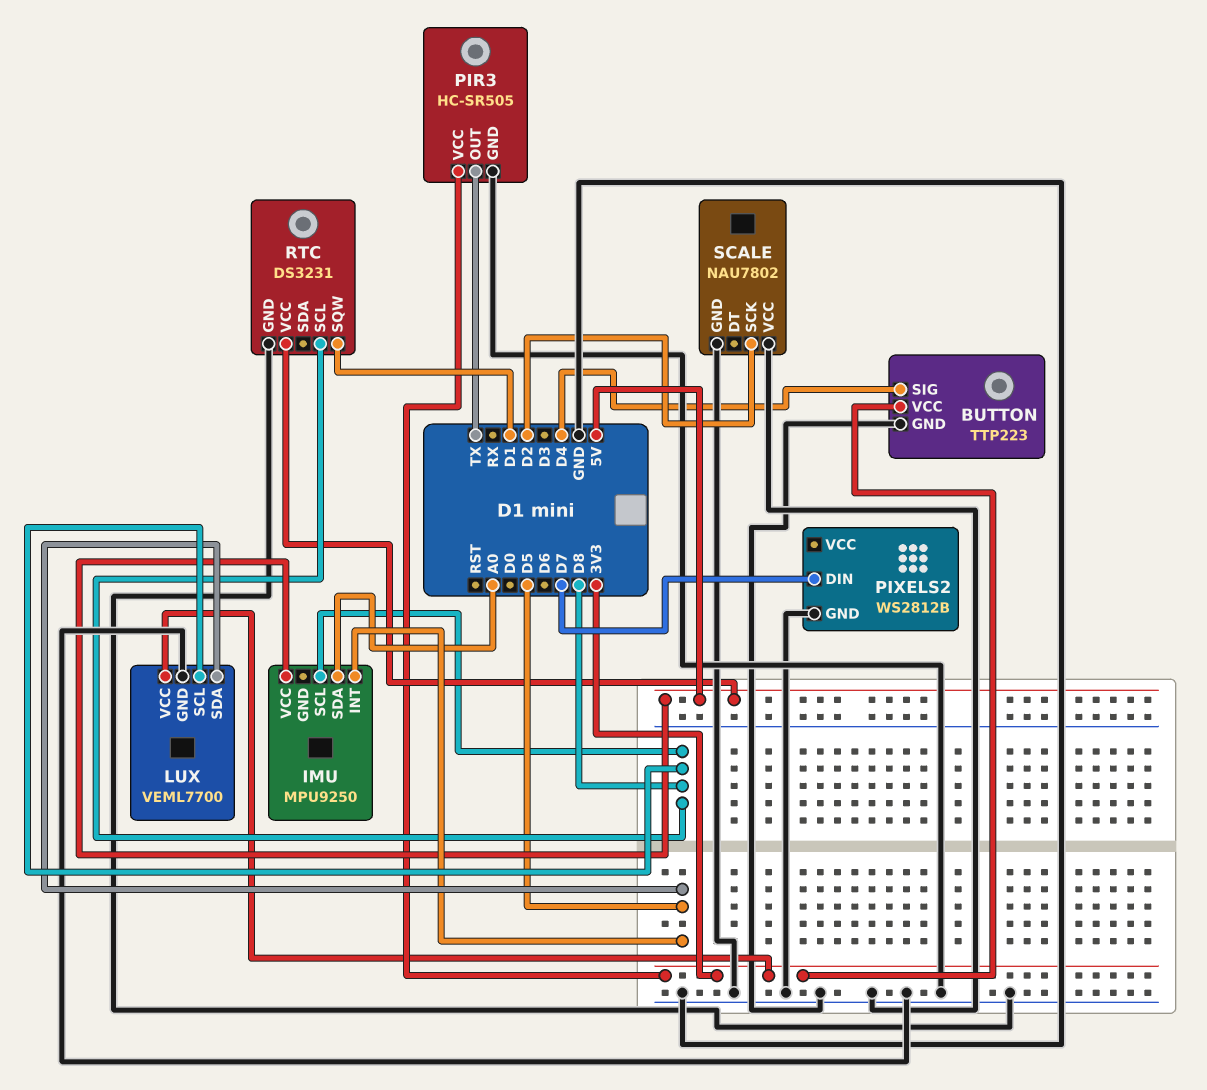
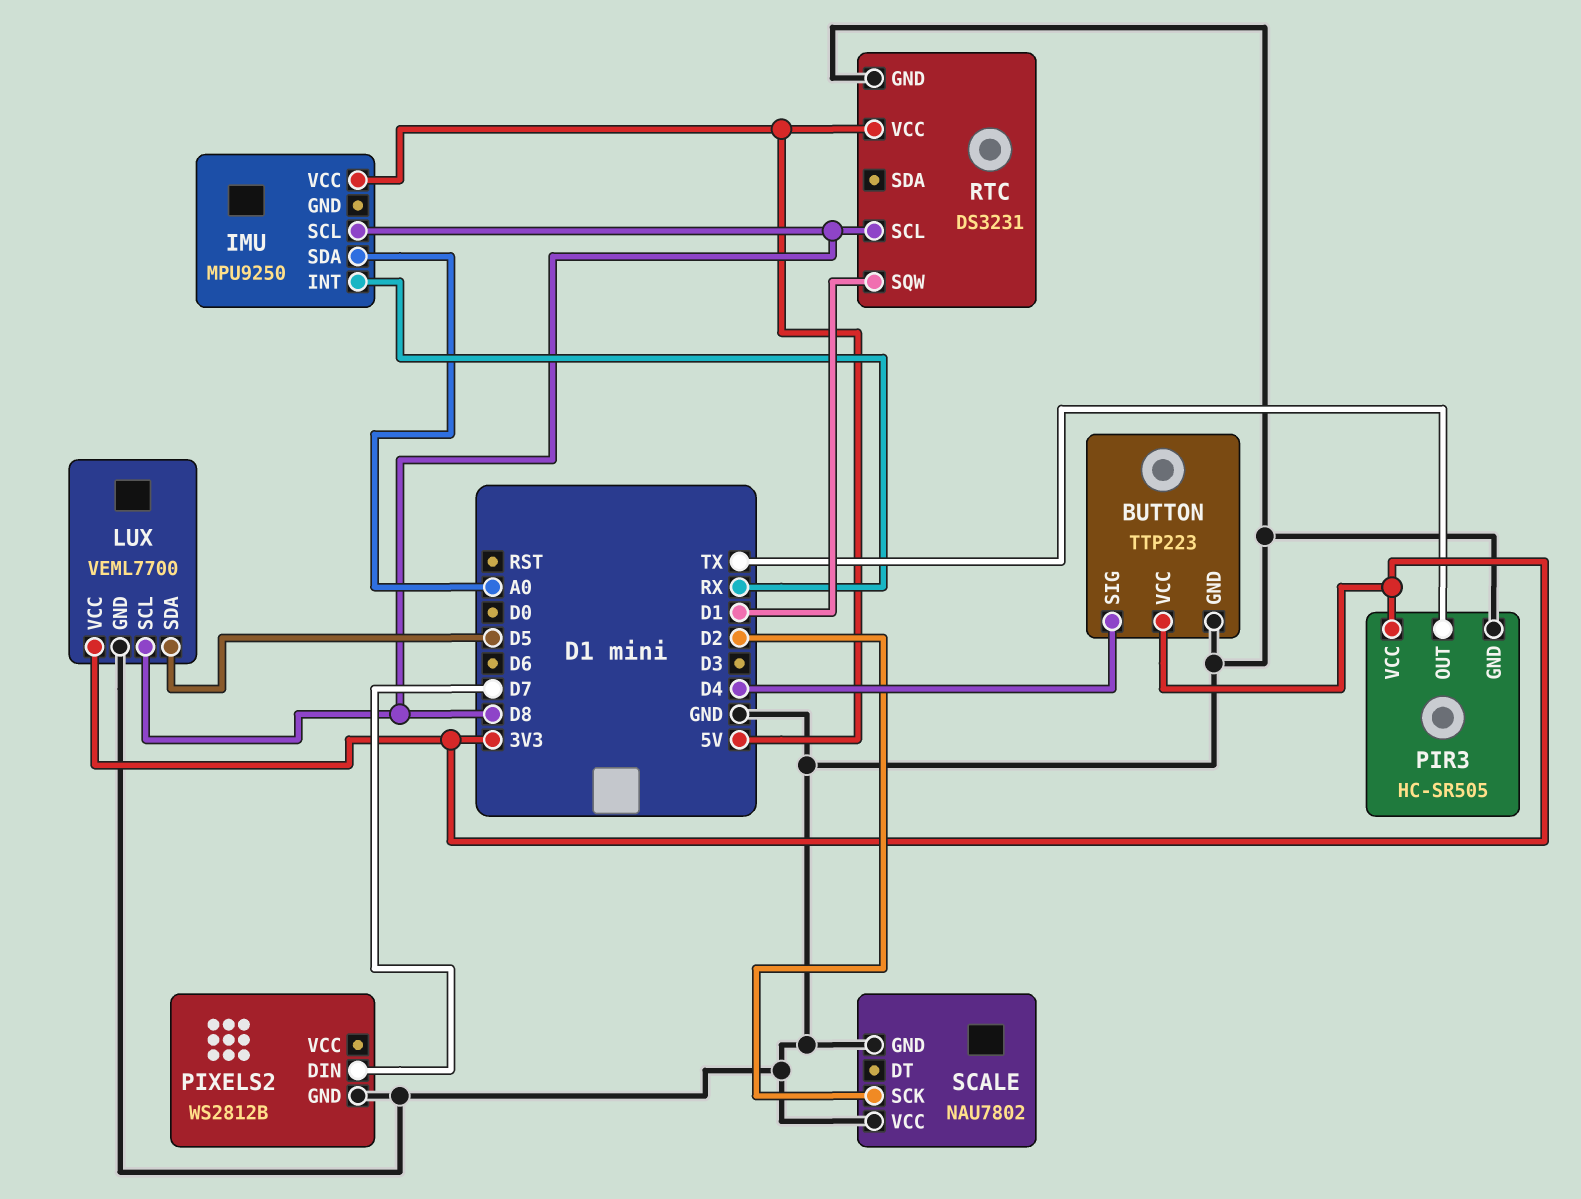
IMU pin INT: D5 -> RX

